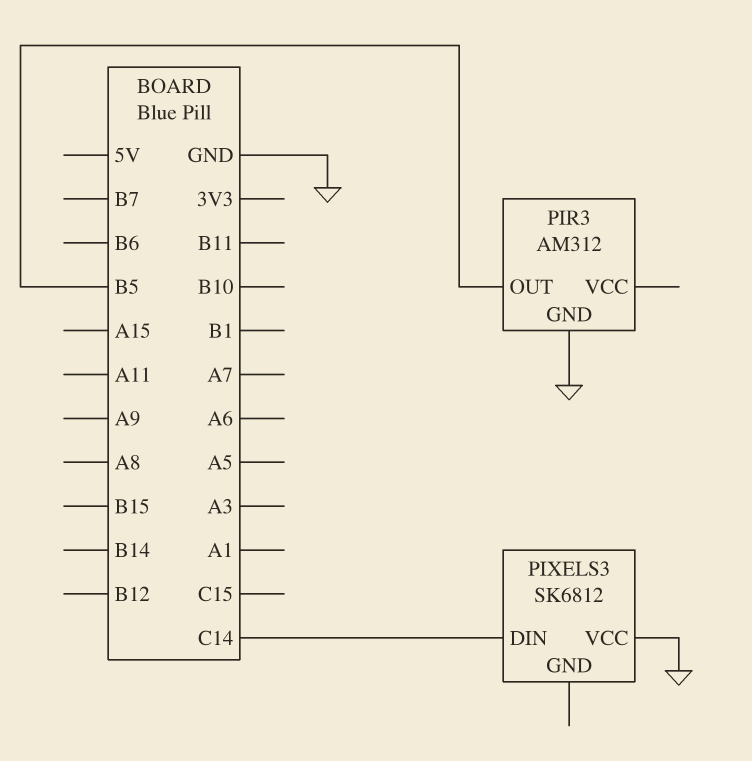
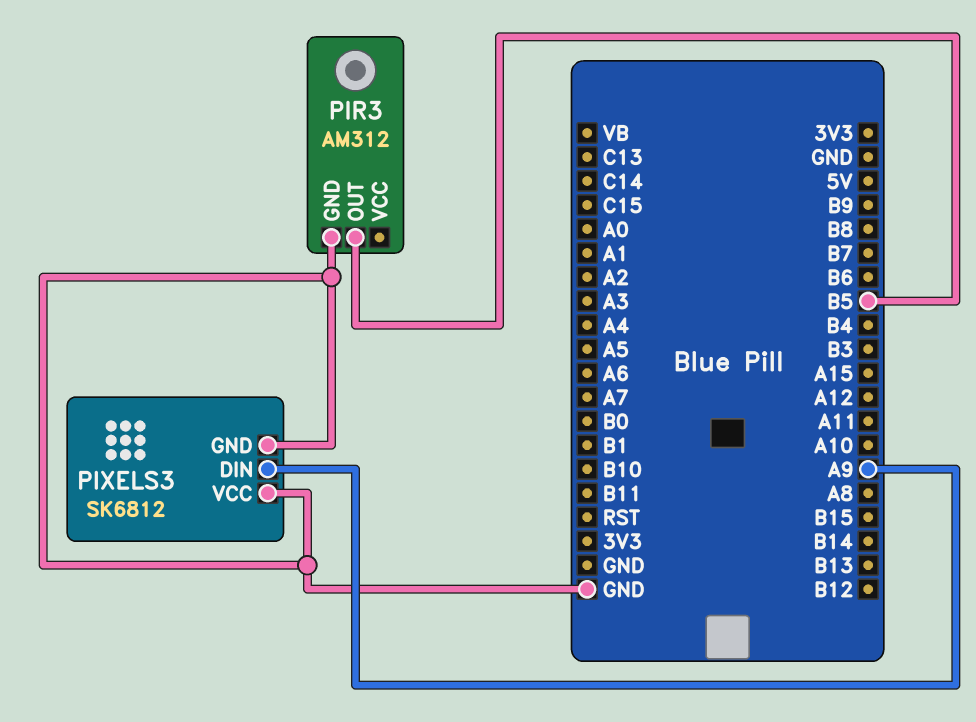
PIXELS3 pin DIN: C14 -> A9
PIXELS3 pin GND: none -> GND

